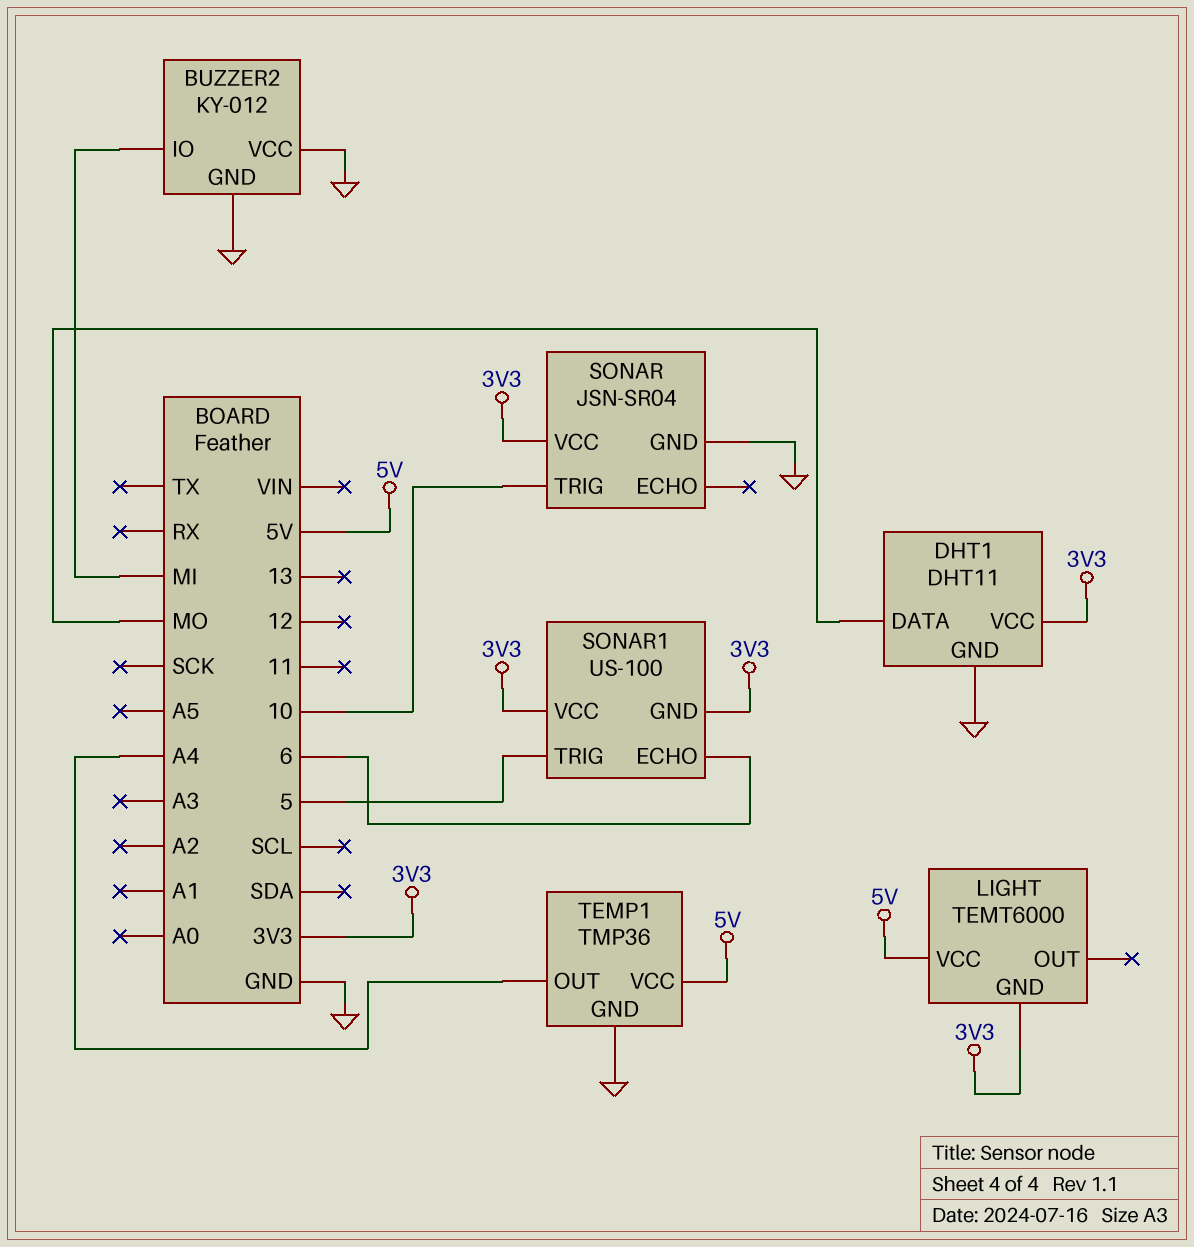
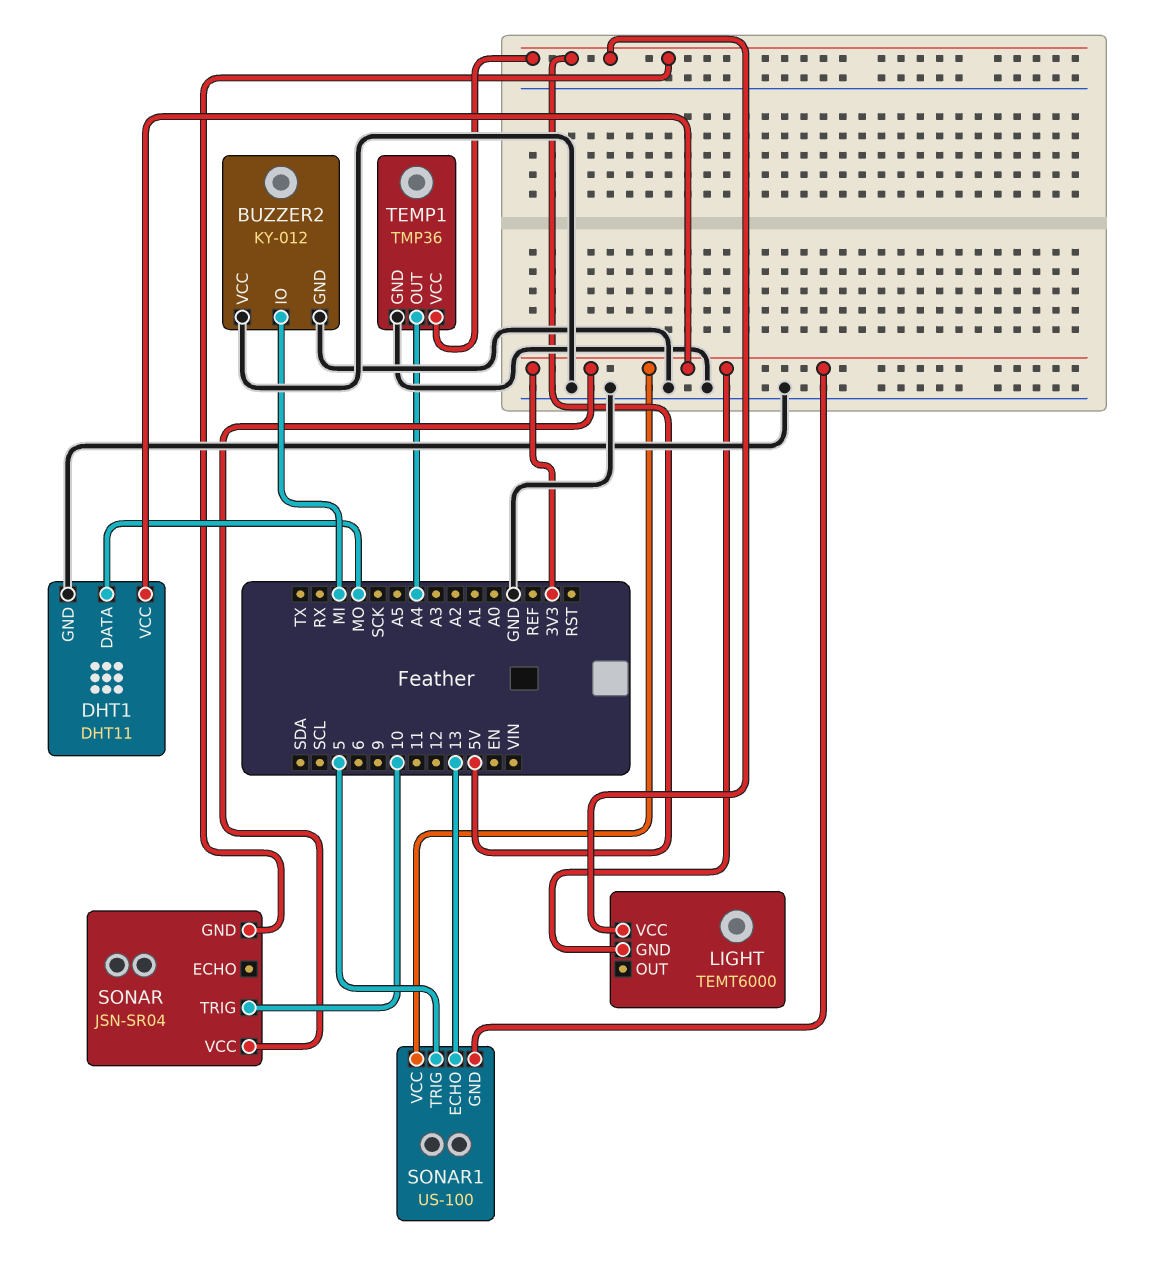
SONAR pin GND: GND -> 5V
SONAR1 pin ECHO: 6 -> 13

